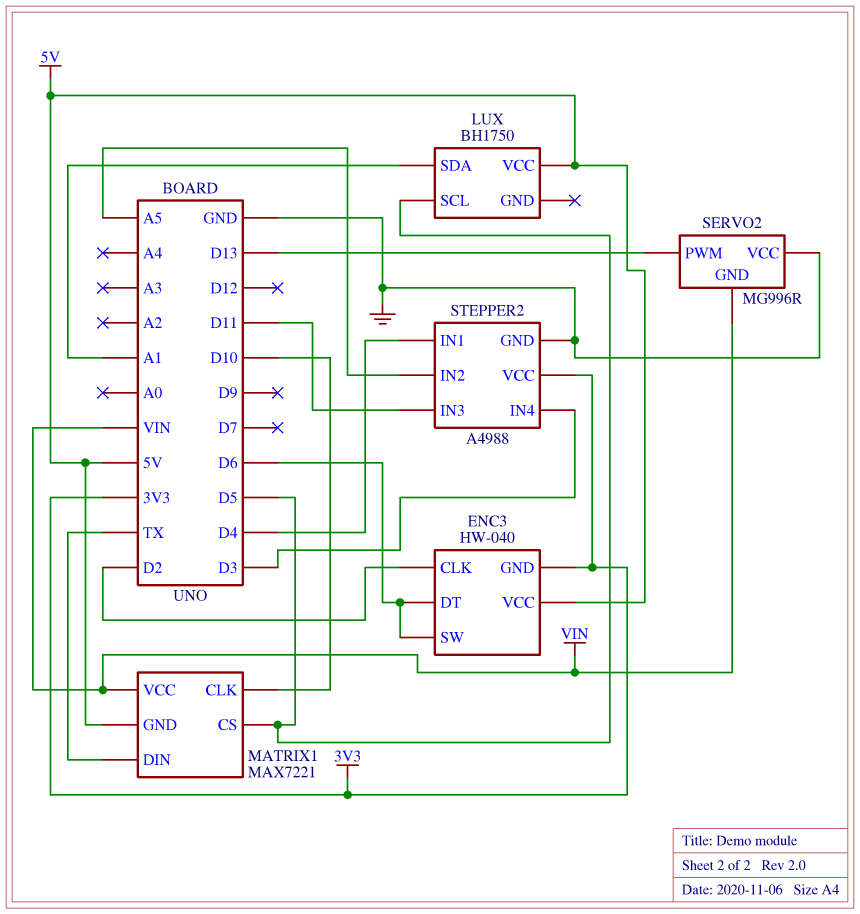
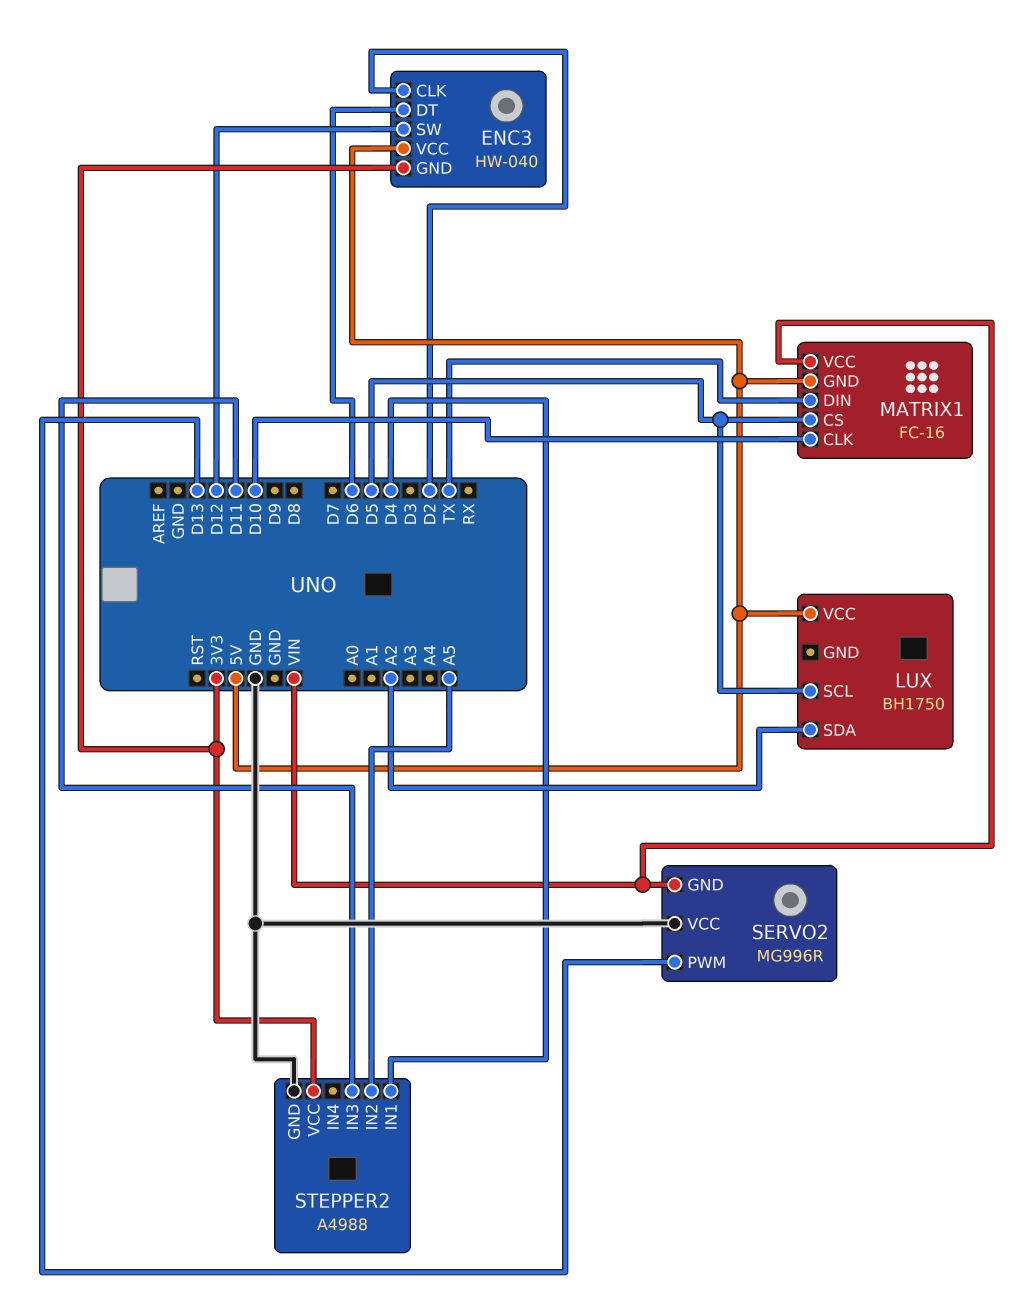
ENC3 pin SW: D6 -> D12
LUX pin SDA: A1 -> A2
MATRIX1: MAX7221 -> FC-16
STEPPER2 pin IN4: D3 -> none

